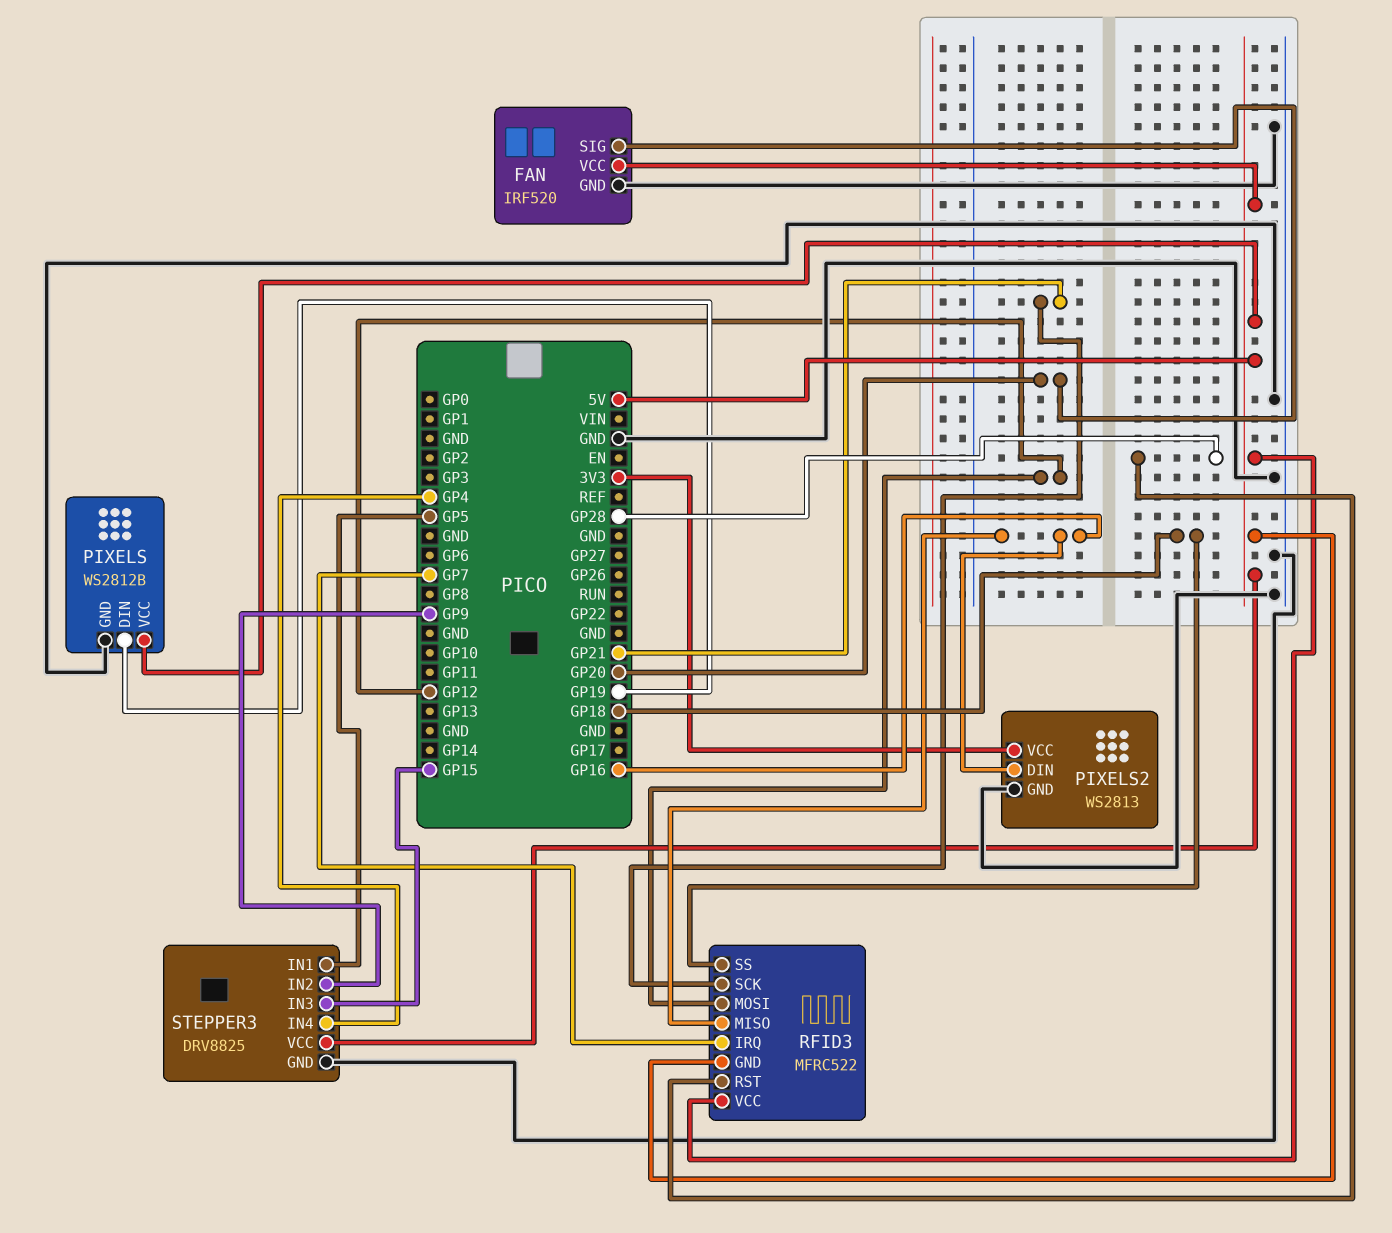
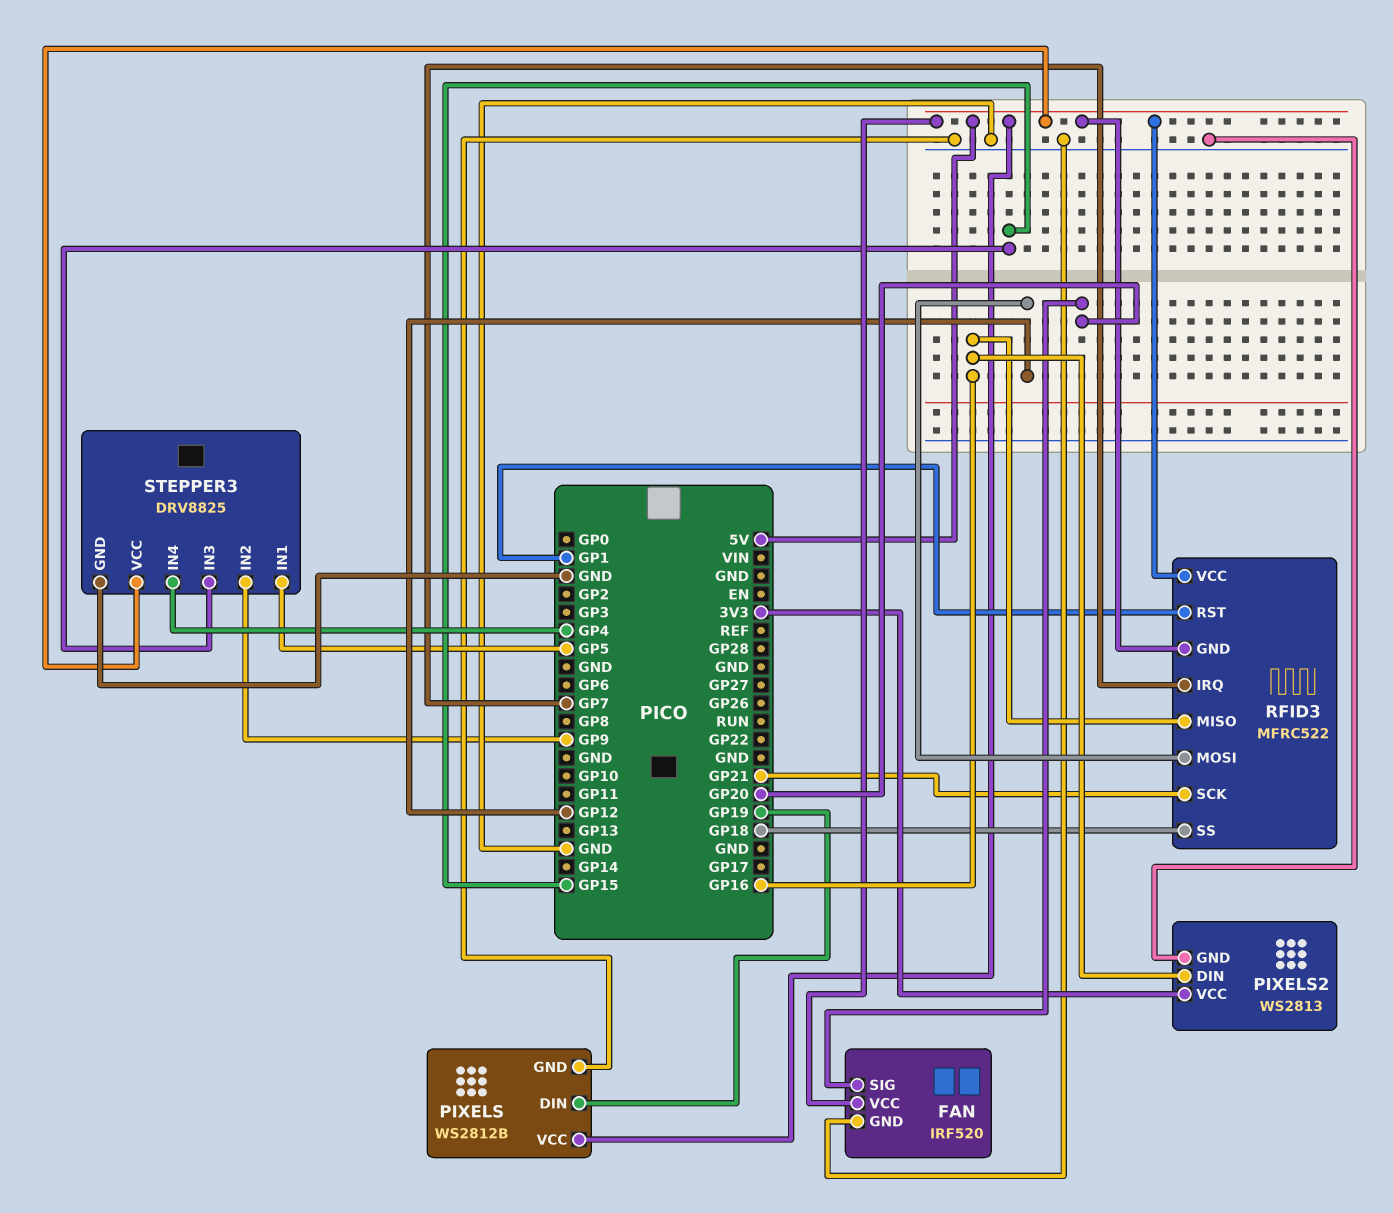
RFID3 pin RST: GP28 -> GP1

